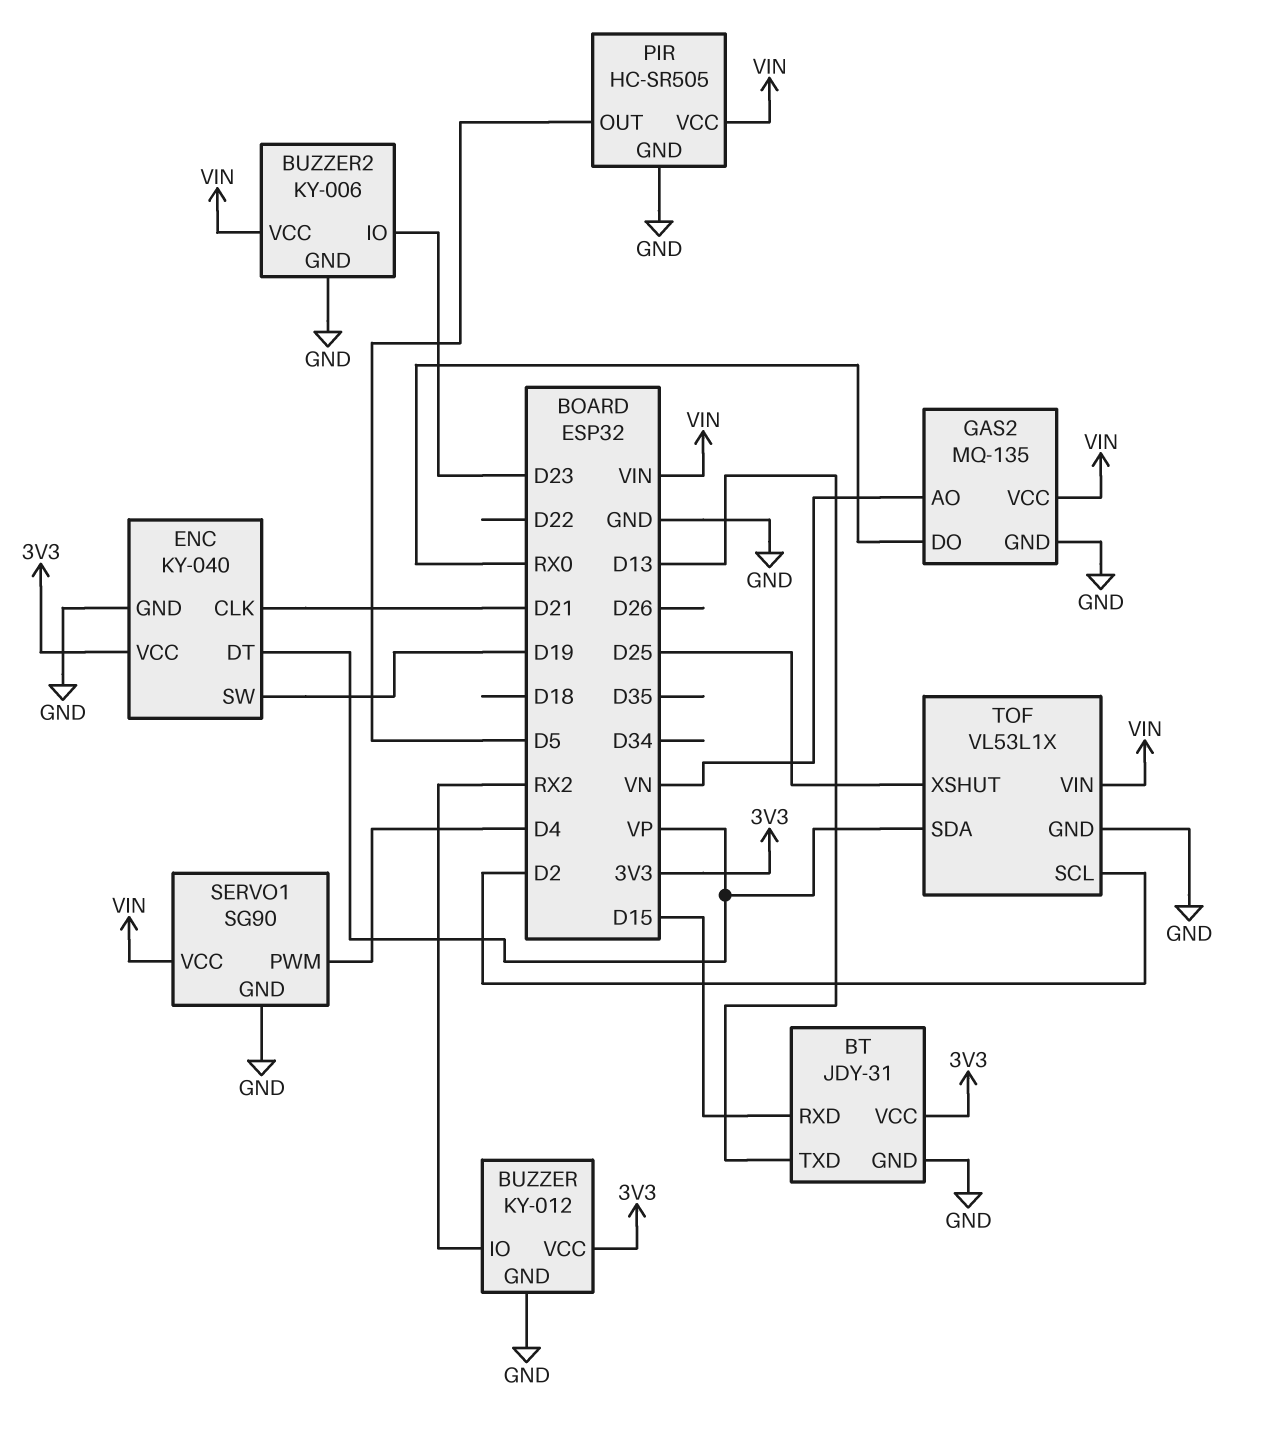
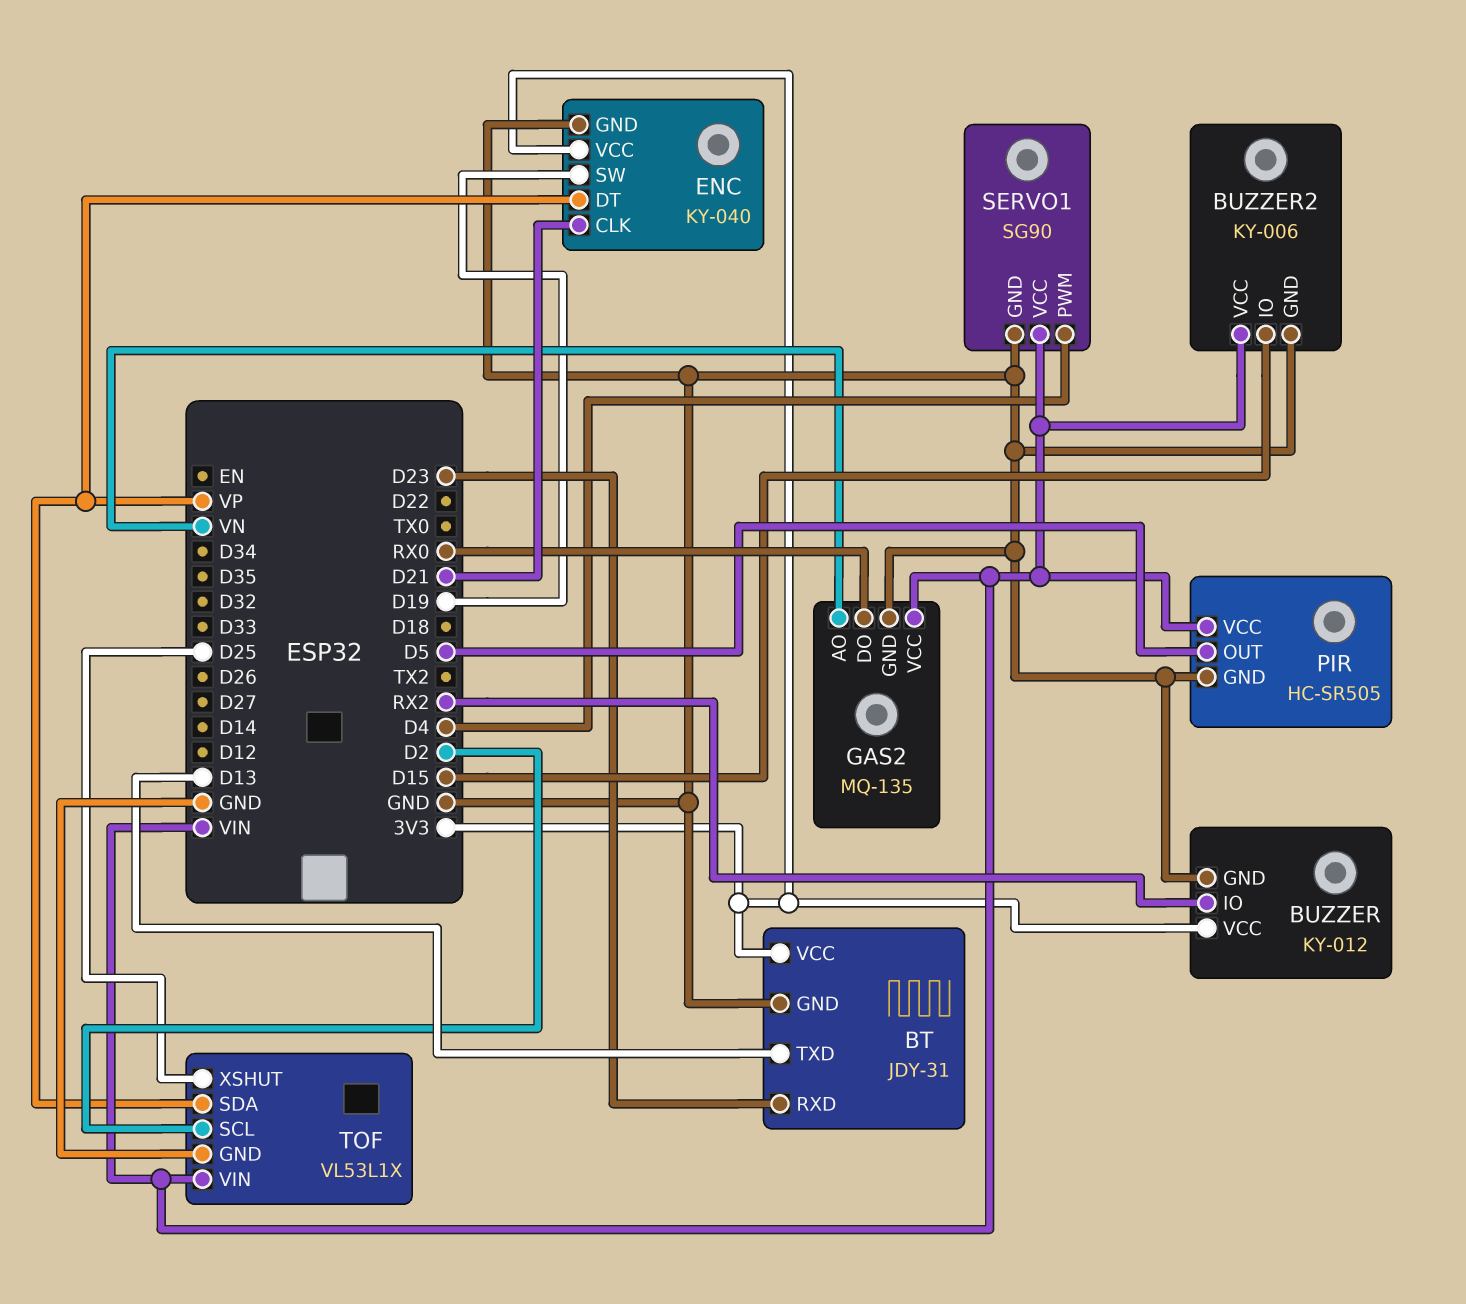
BT pin RXD: D15 -> D23
BUZZER2 pin IO: D23 -> D15

